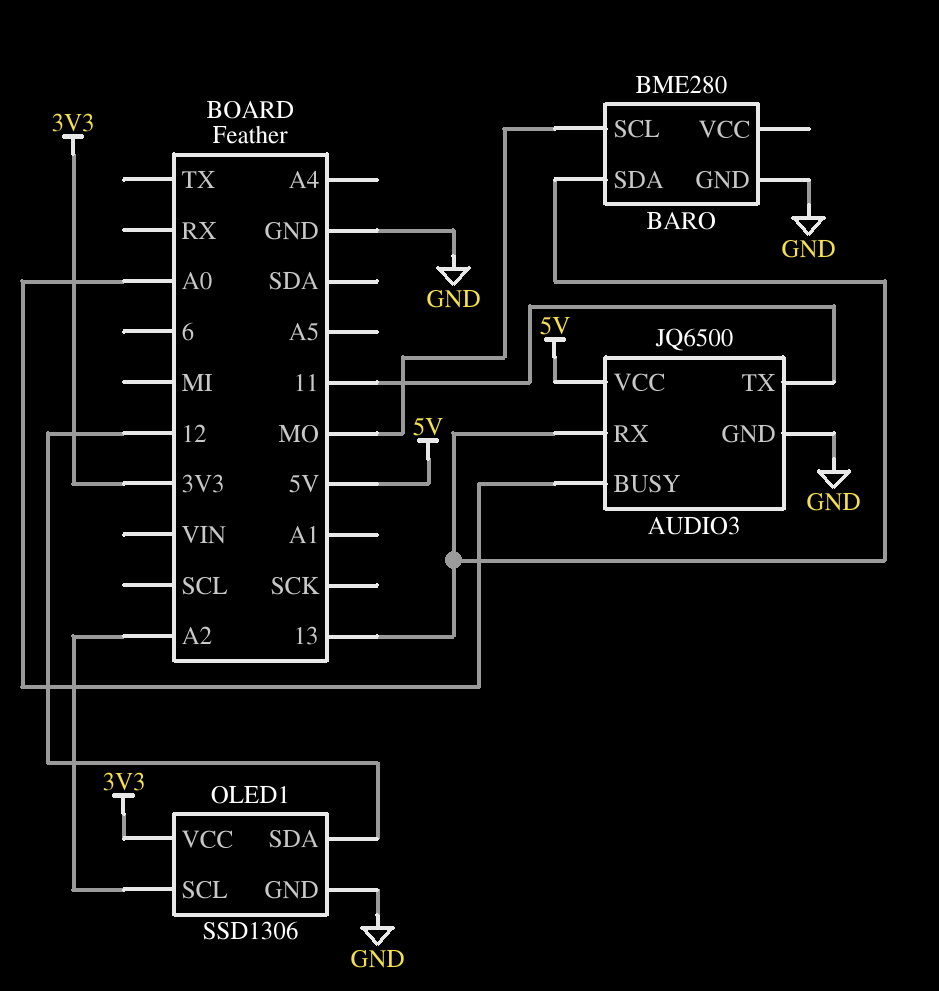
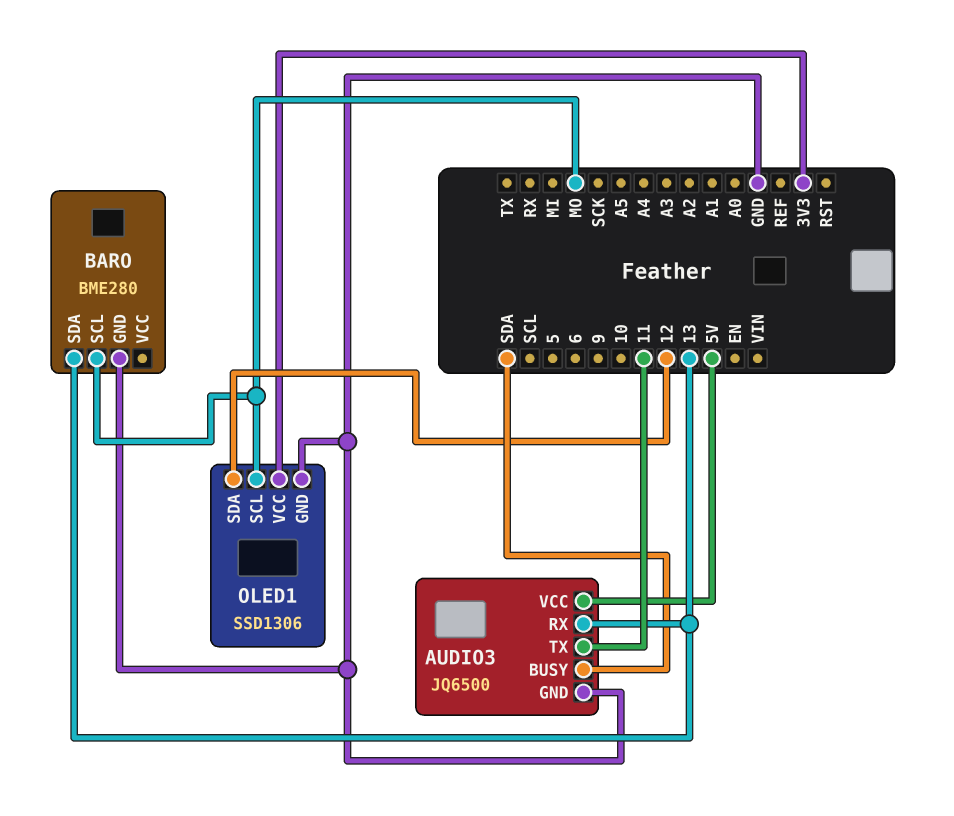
AUDIO3 pin BUSY: A0 -> SDA
OLED1 pin SCL: A2 -> MO

